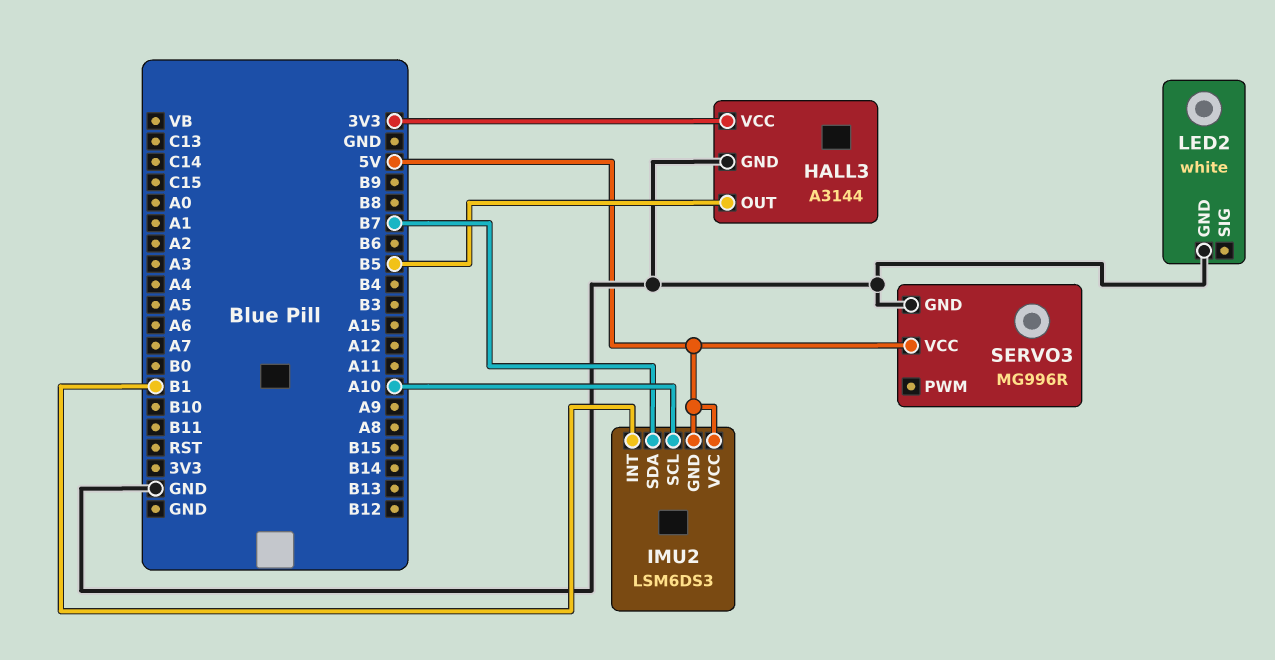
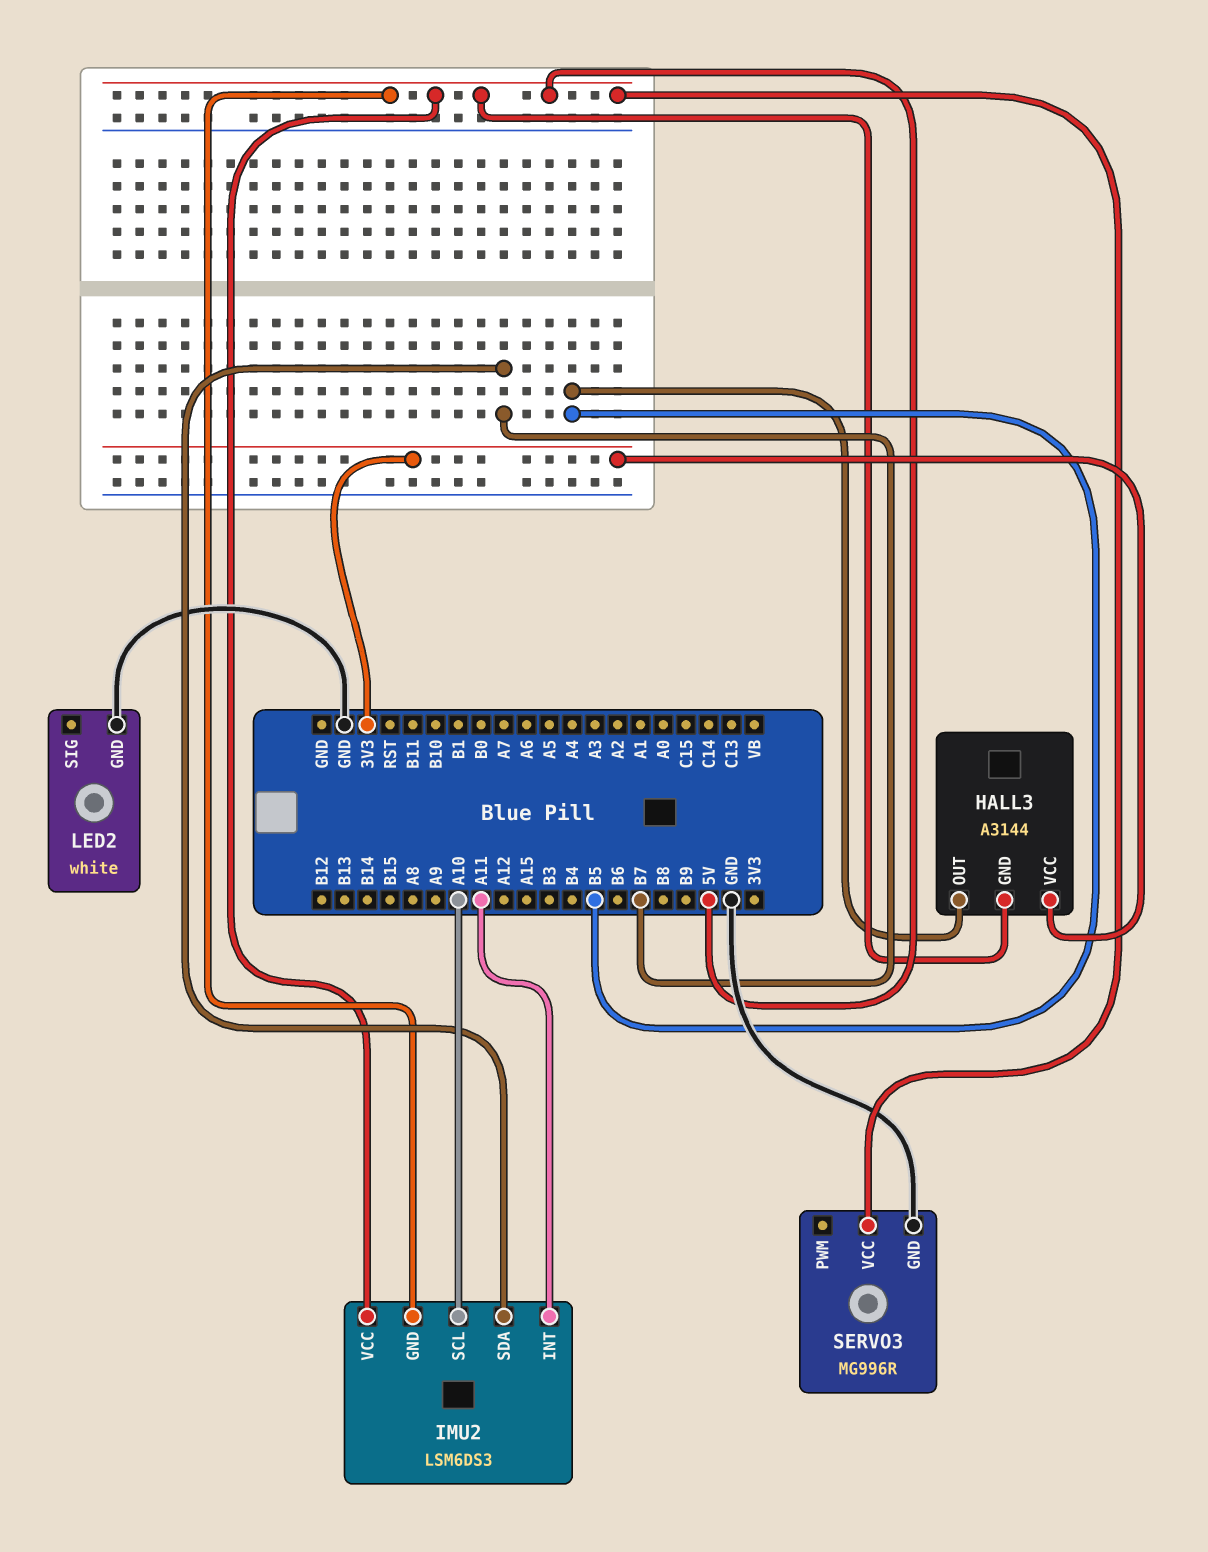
HALL3 pin GND: GND -> 5V
IMU2 pin INT: B1 -> A11

